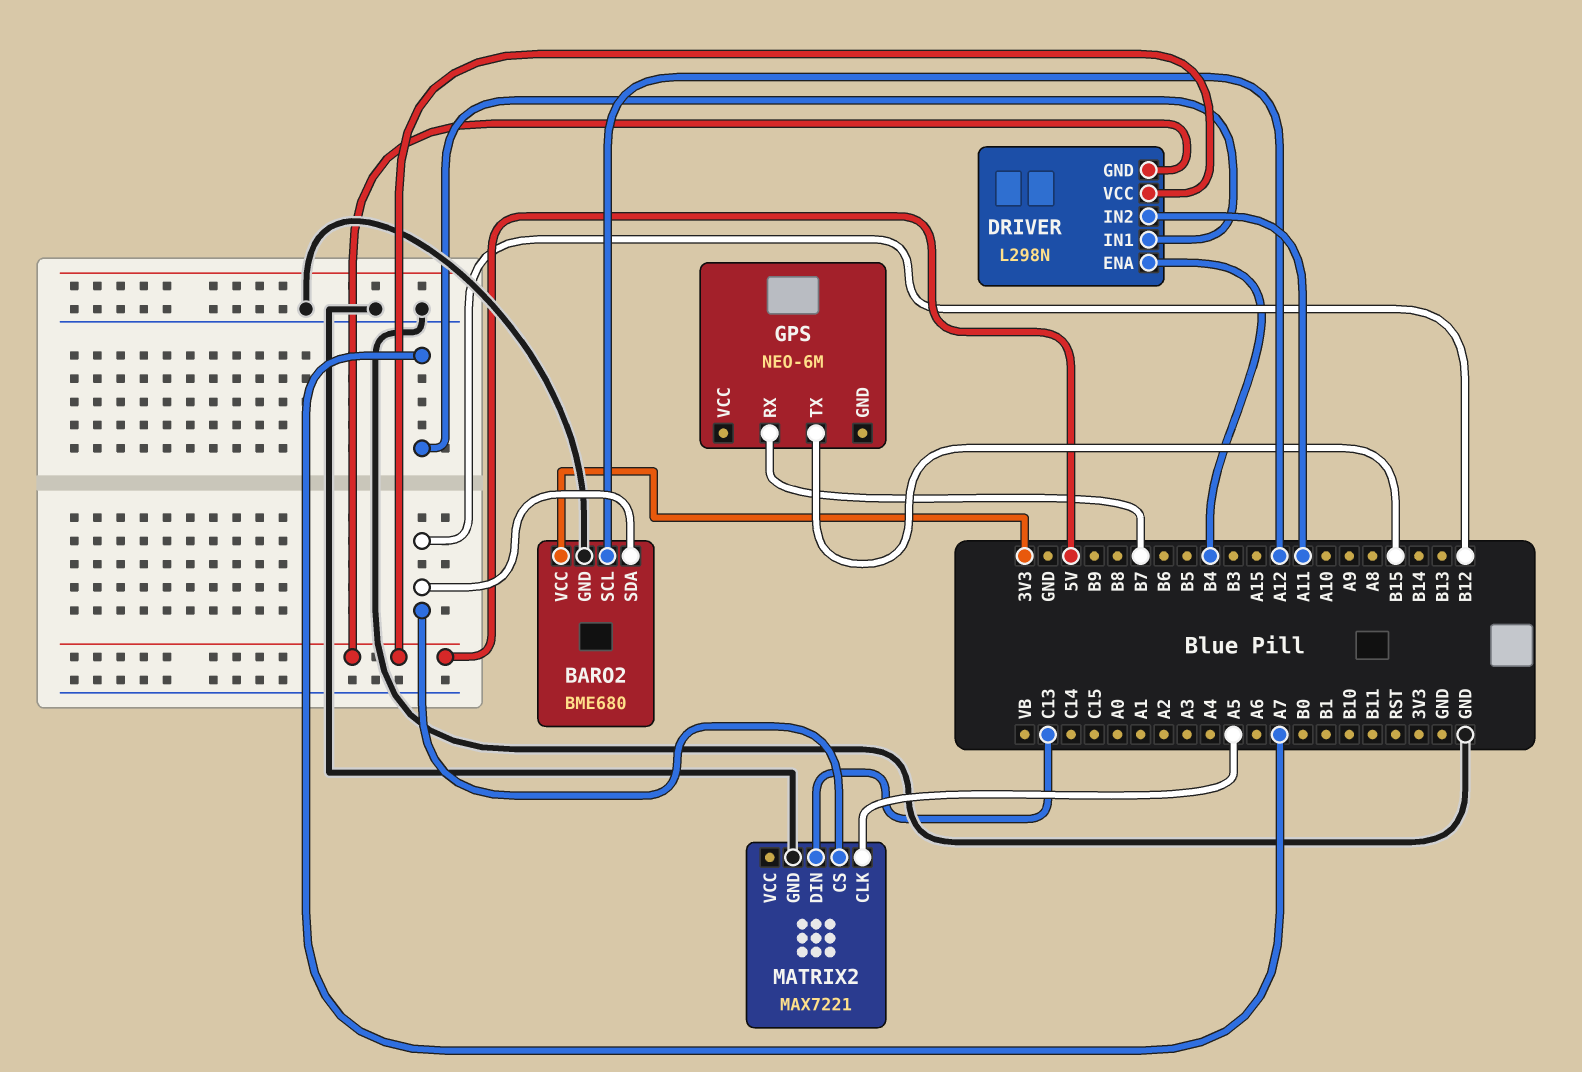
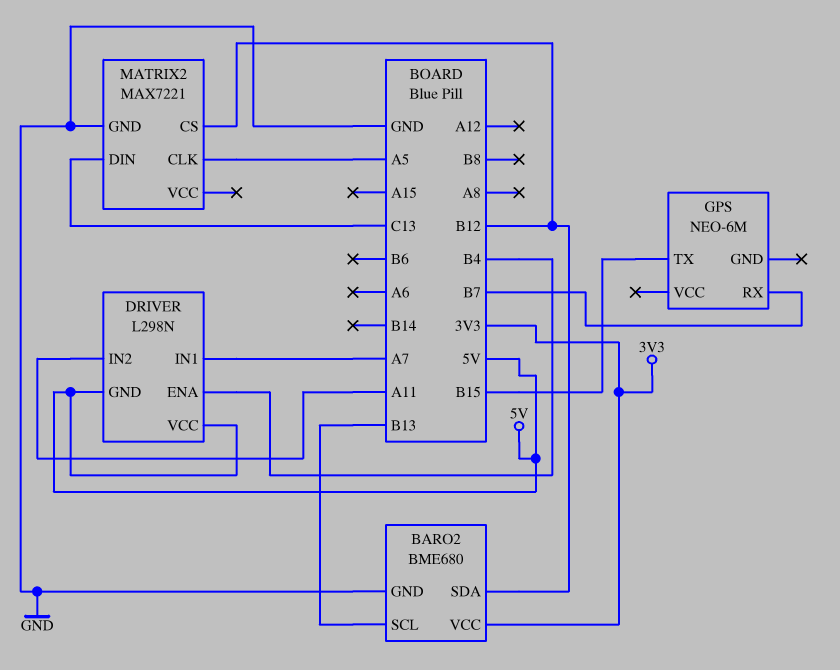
BARO2 pin SCL: A12 -> B13

